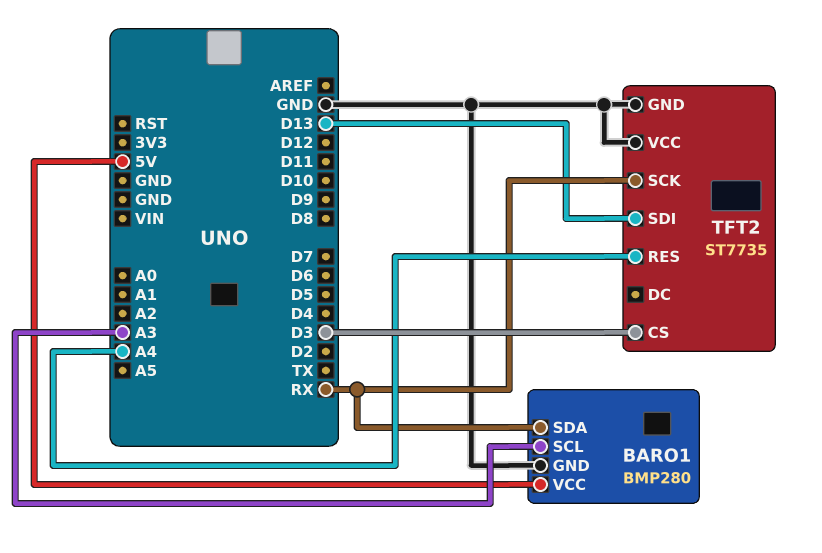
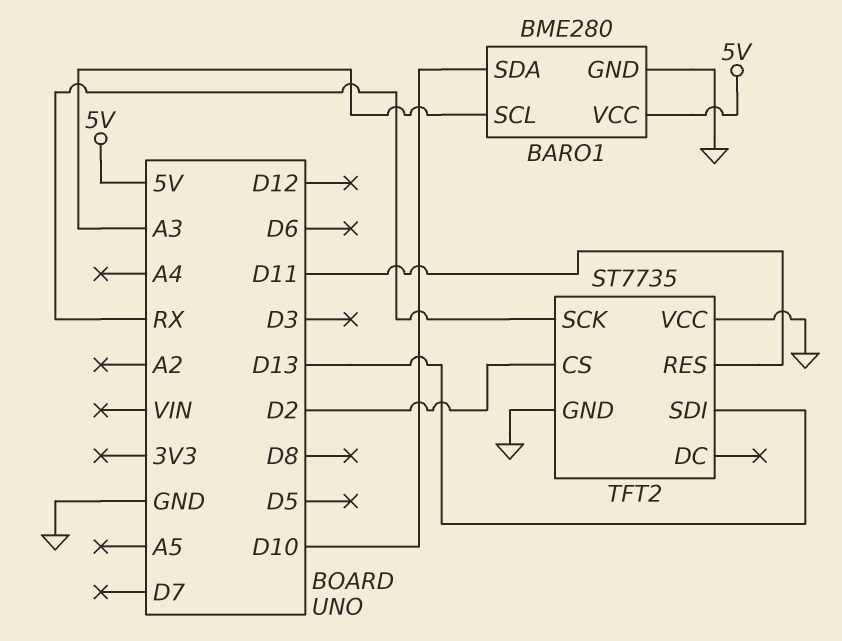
BARO1: BMP280 -> BME280
BARO1 pin SDA: RX -> D10
TFT2 pin CS: D3 -> D2
TFT2 pin RES: A4 -> D11

